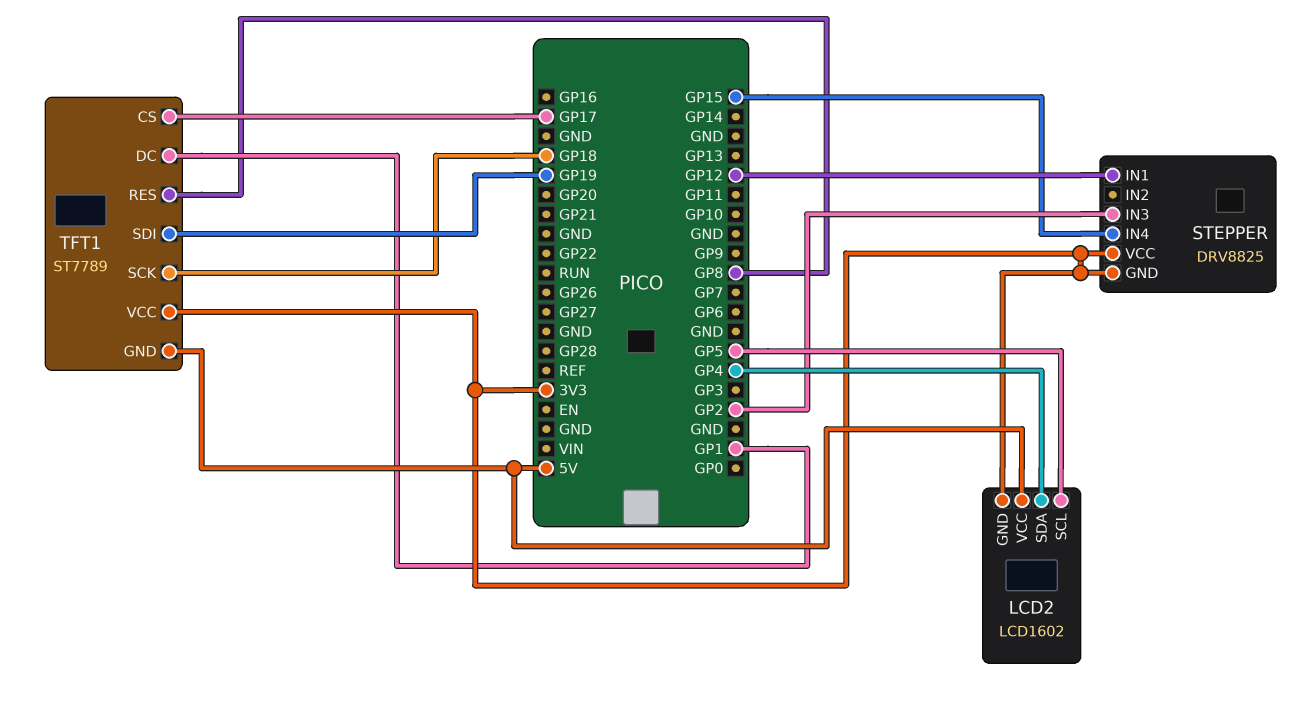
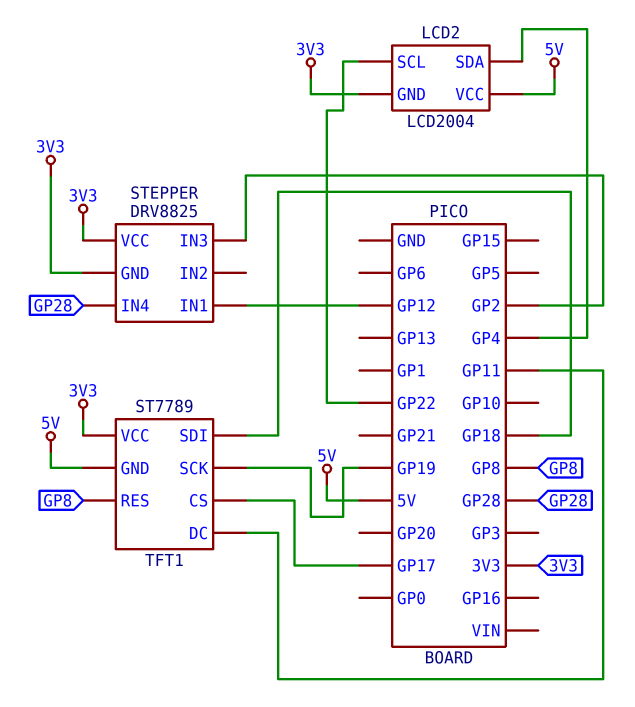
LCD2: LCD1602 -> LCD2004
LCD2 pin SCL: GP5 -> GP22
STEPPER pin IN4: GP15 -> GP28
TFT1 pin DC: GP1 -> GP11
TFT1 pin SCK: GP18 -> GP19
TFT1 pin SDI: GP19 -> GP18

